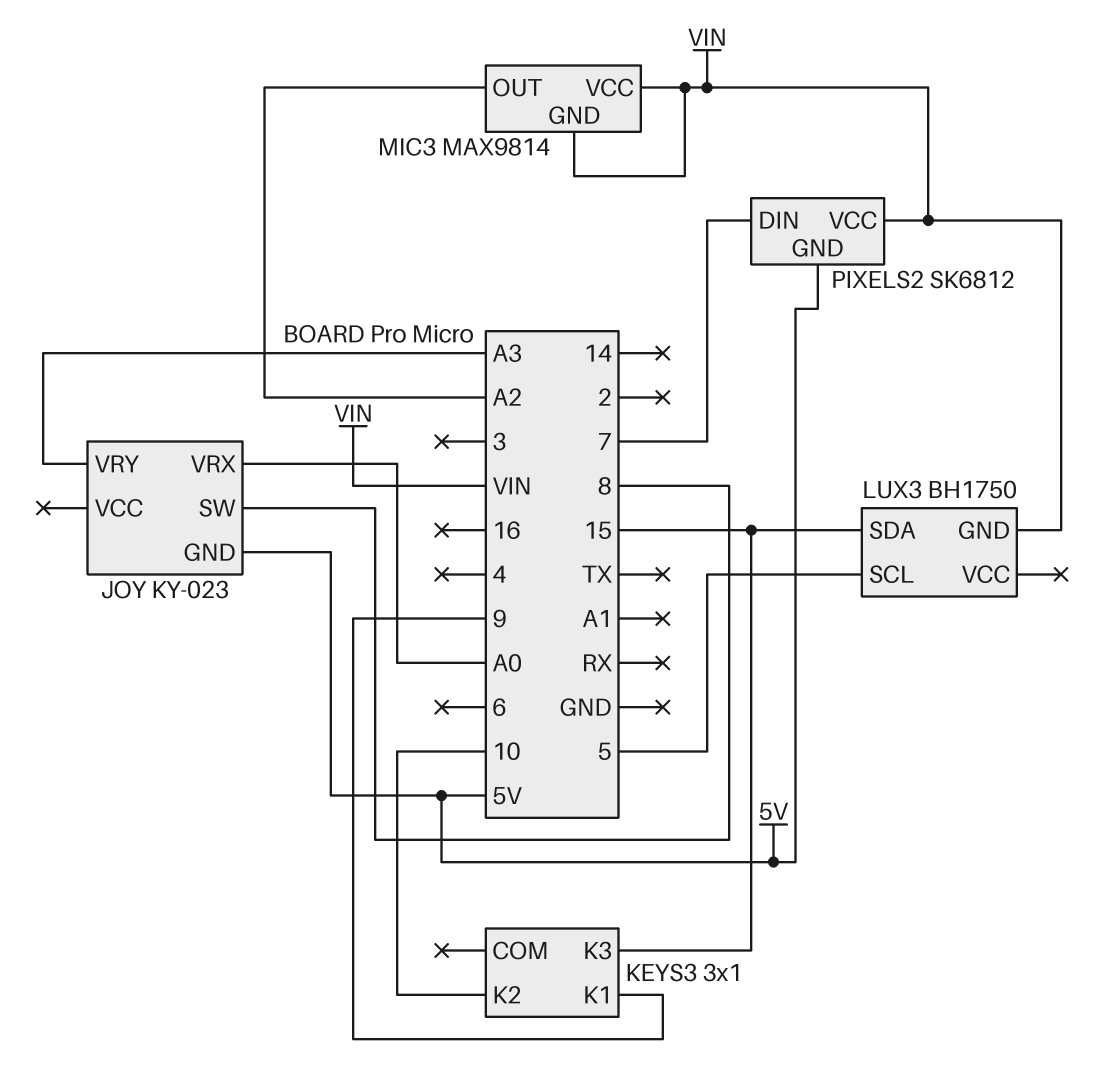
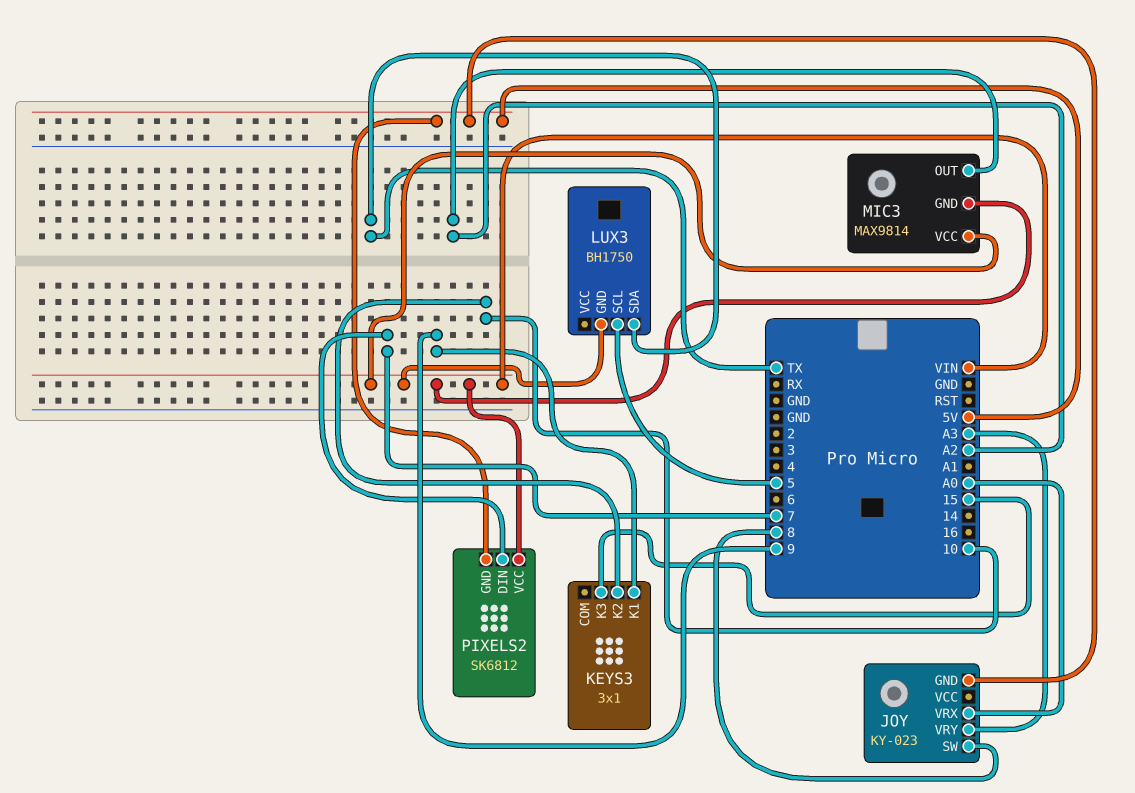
LUX3 pin SDA: 15 -> TX

